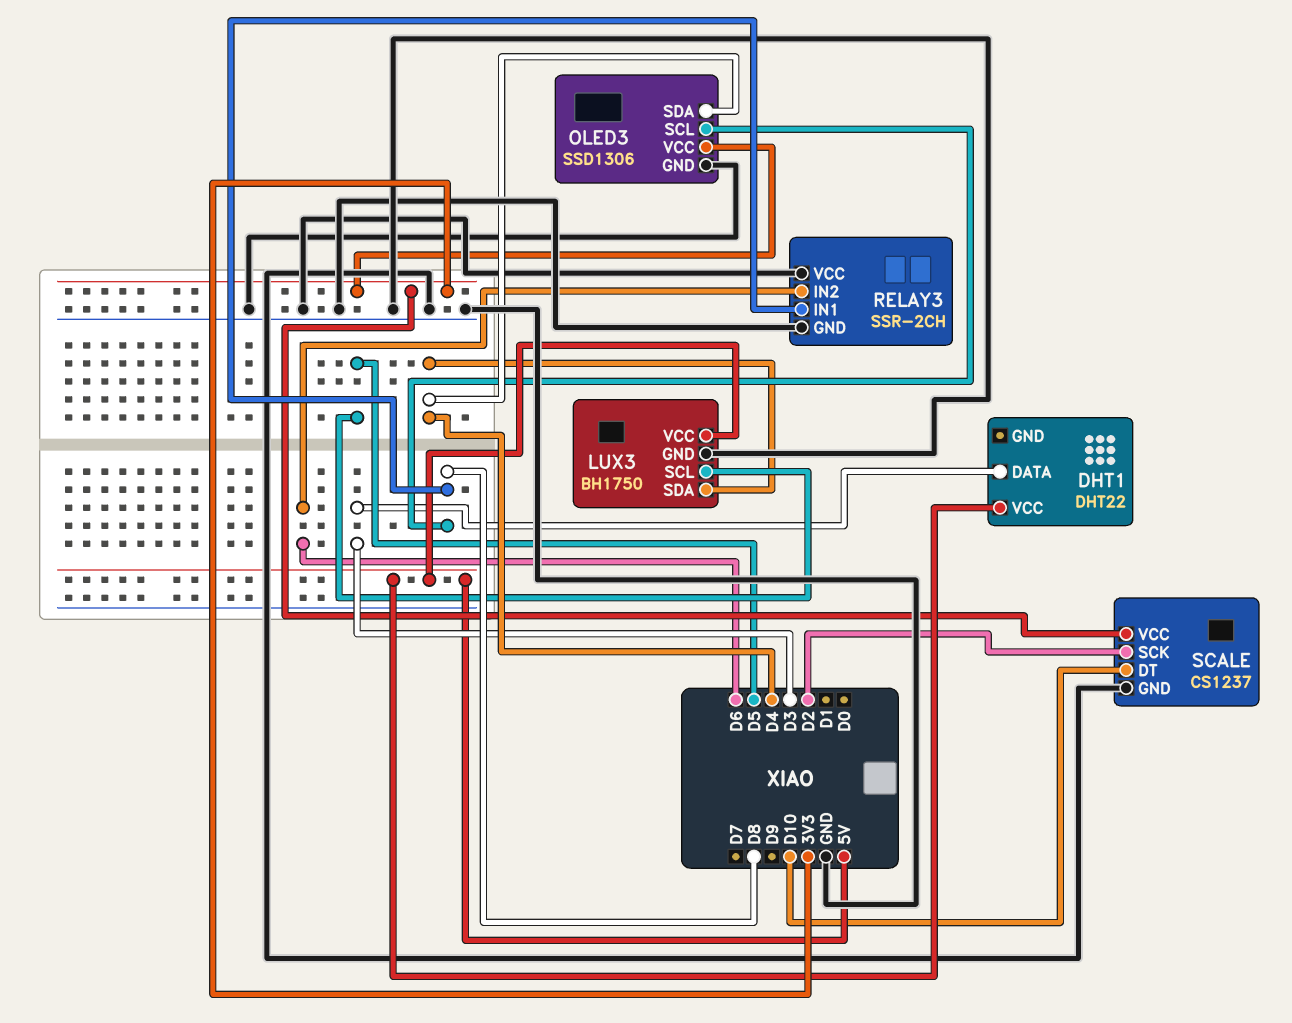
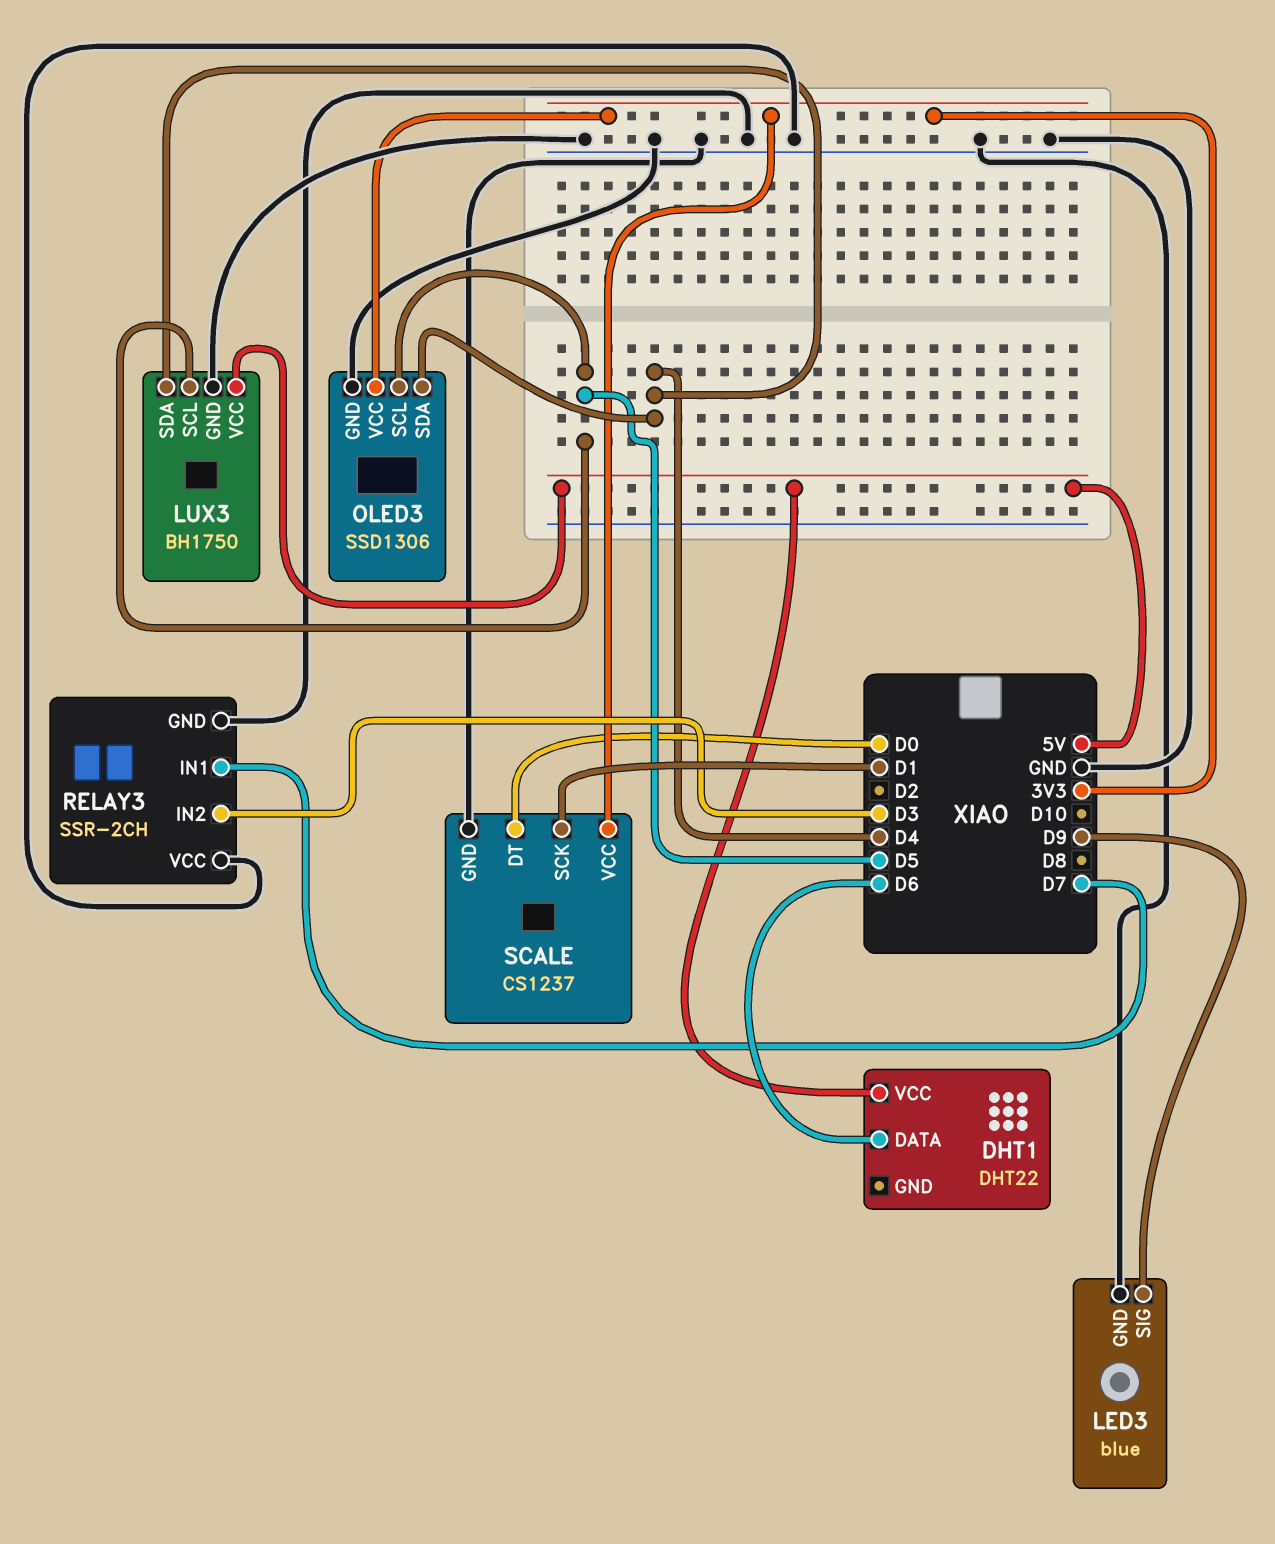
DHT1 pin DATA: D3 -> D6
LED3: none -> blue
LED3 pin GND: none -> GND
LED3 pin SIG: none -> D9
OLED3 pin SCL: D8 -> D5
RELAY3 pin IN1: D8 -> D7
RELAY3 pin IN2: D6 -> D3
SCALE pin DT: D10 -> D0
SCALE pin SCK: D2 -> D1

